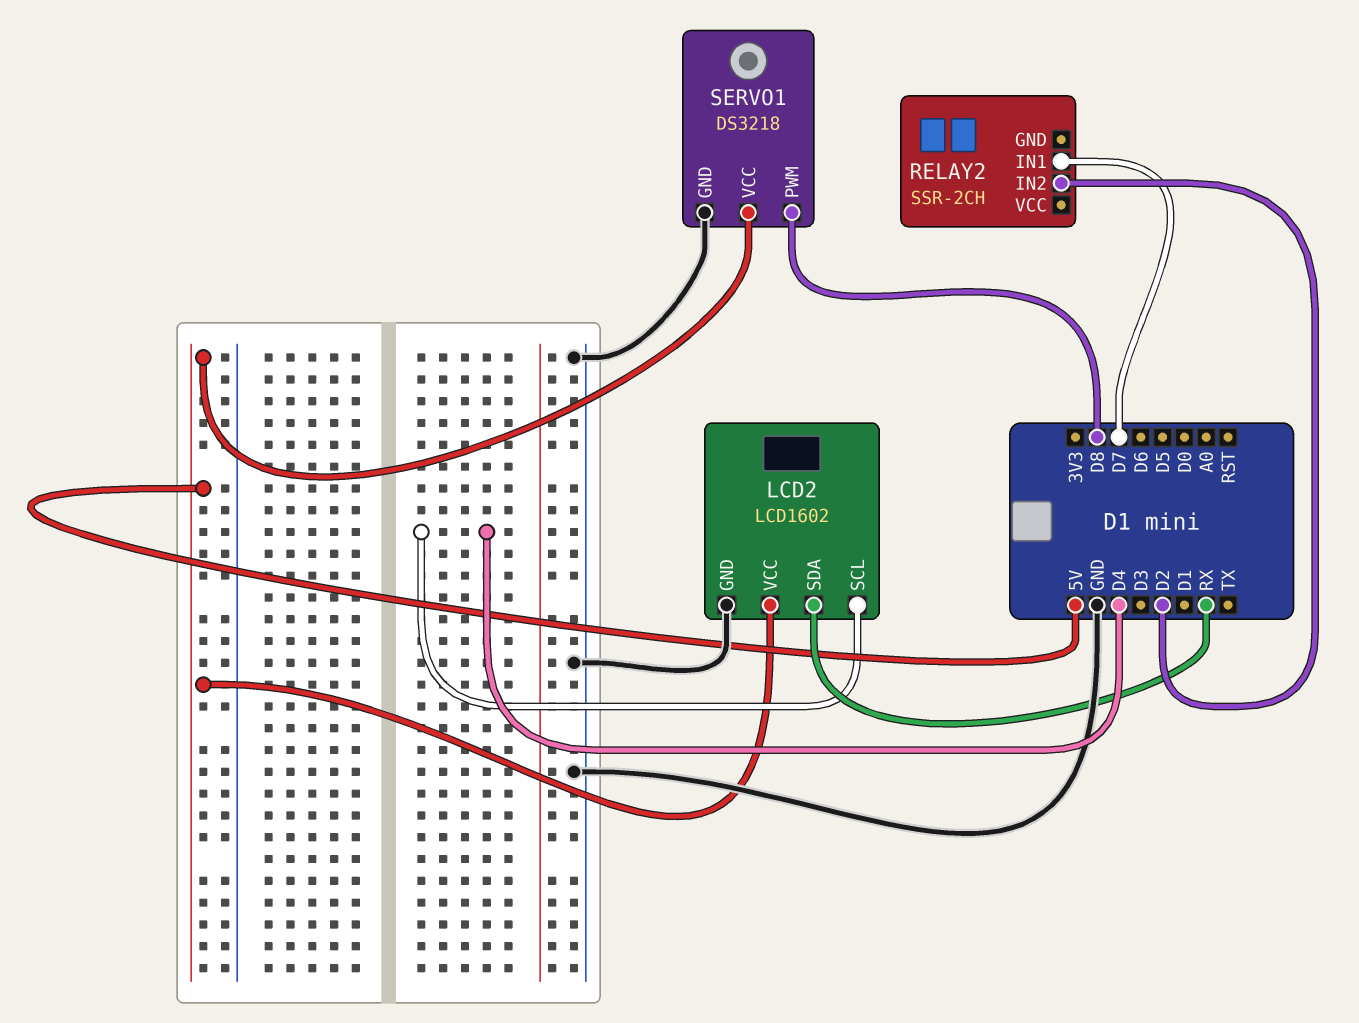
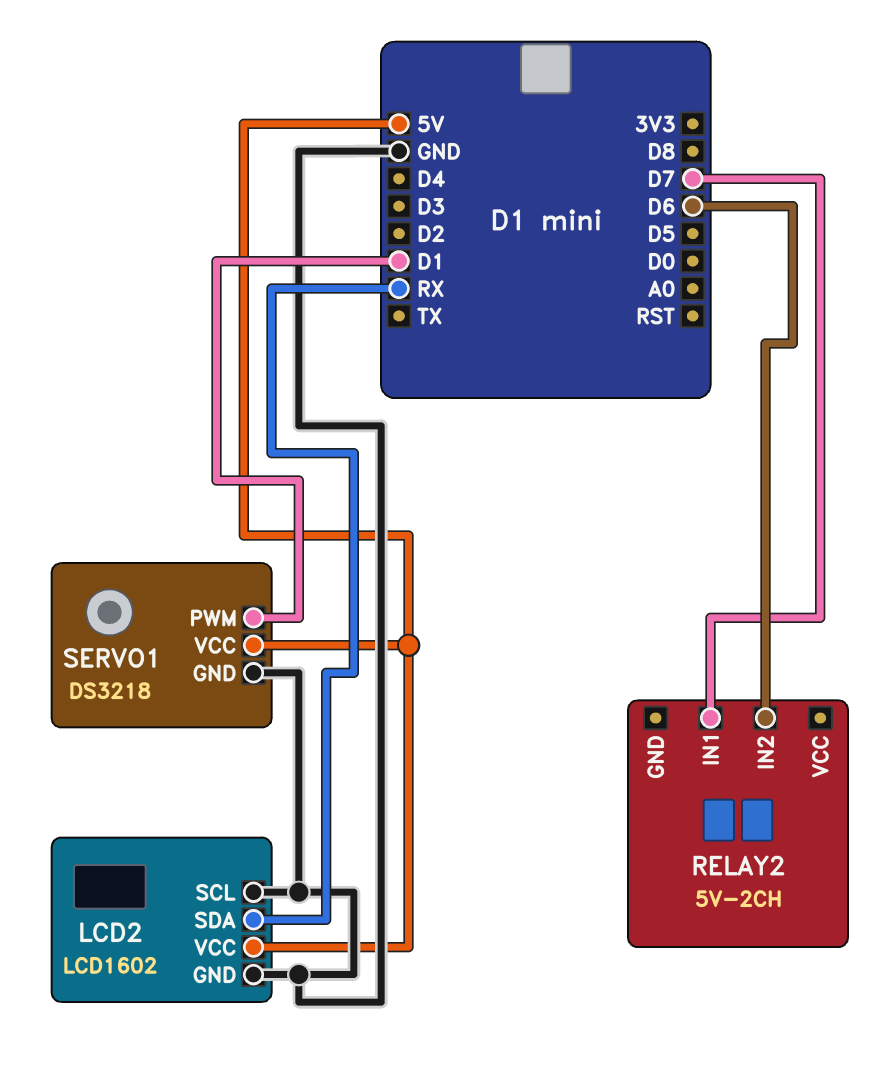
LCD2 pin SCL: D4 -> GND
RELAY2: SSR-2CH -> 5V-2CH
RELAY2 pin IN2: D2 -> D6
SERVO1 pin PWM: D8 -> D1

